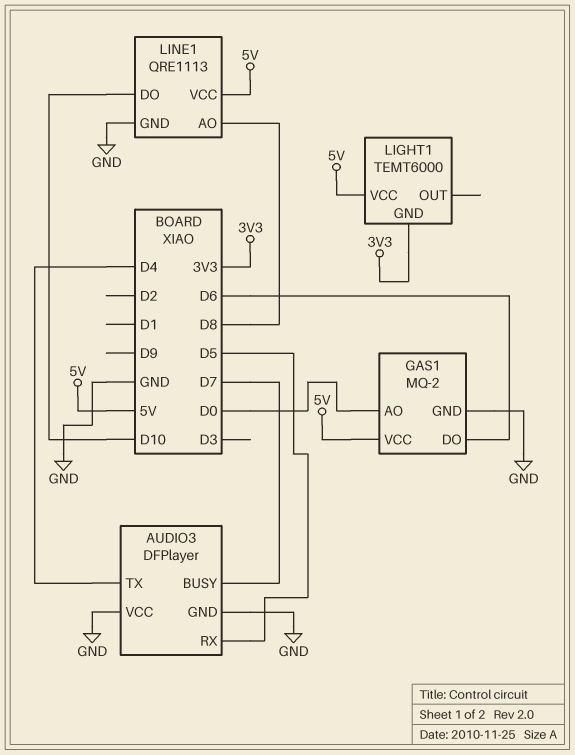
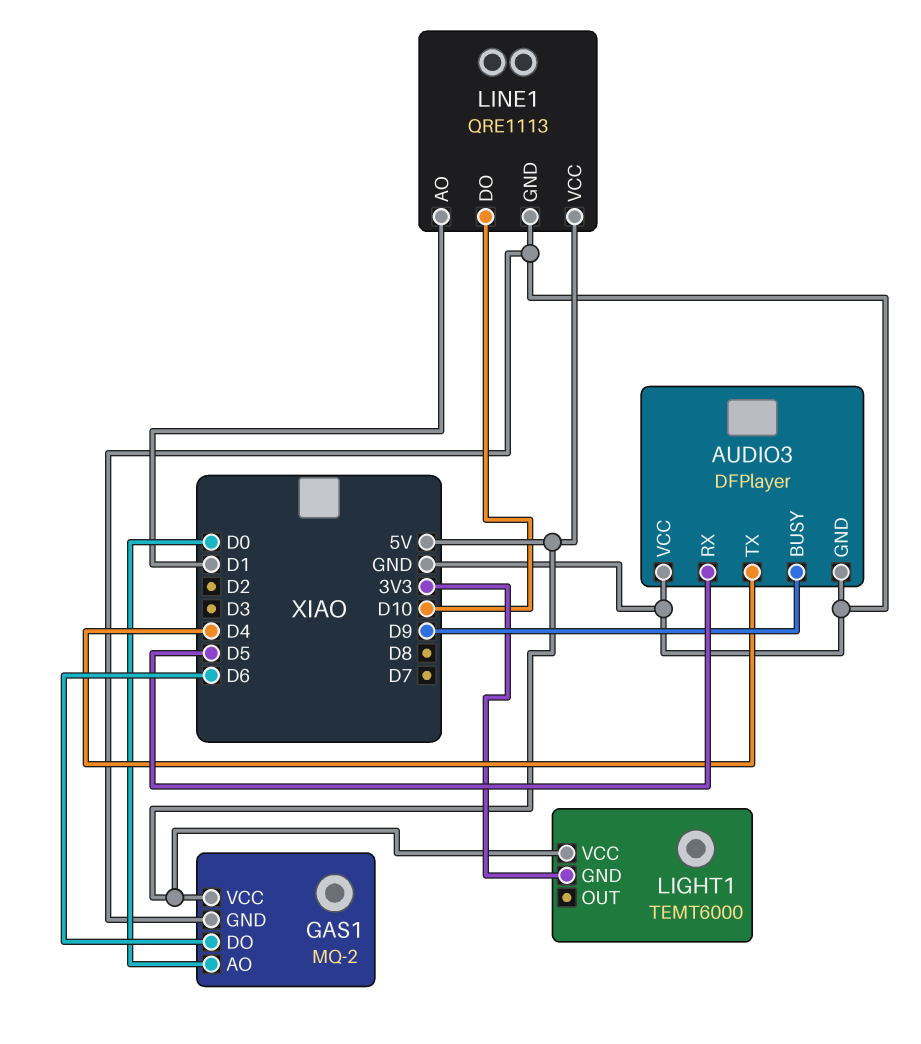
AUDIO3 pin BUSY: D7 -> D9
LINE1 pin AO: D8 -> D1

